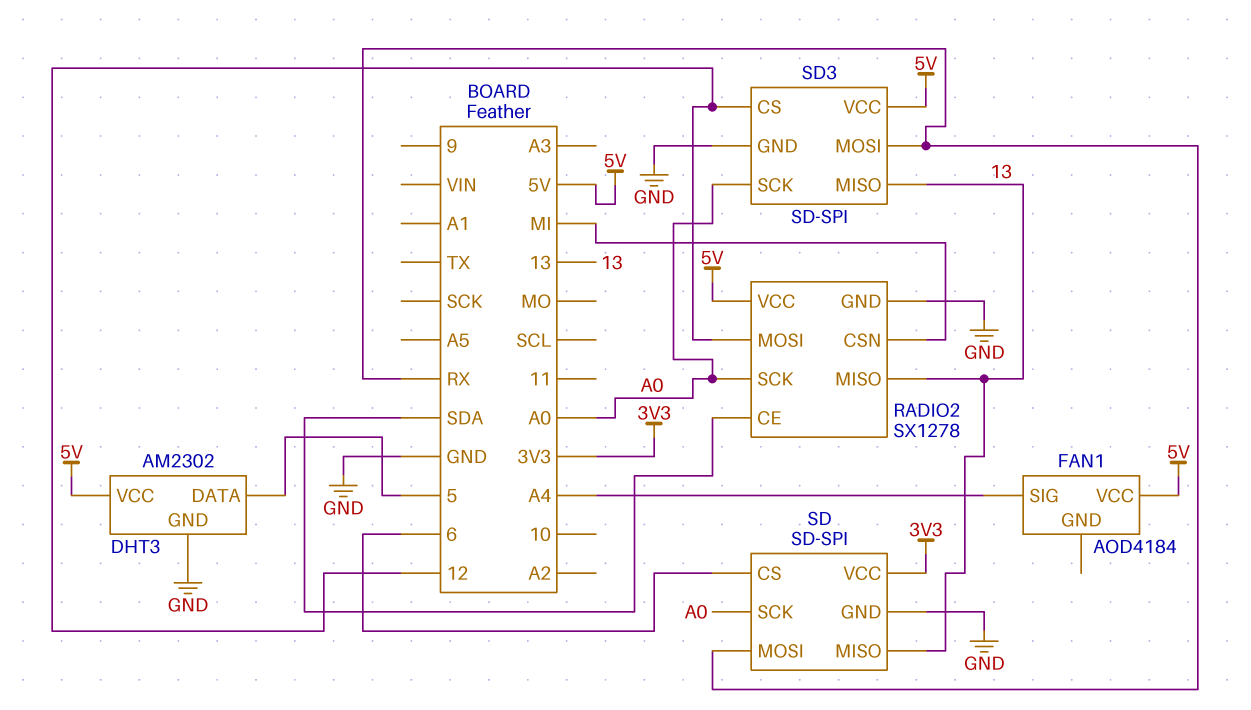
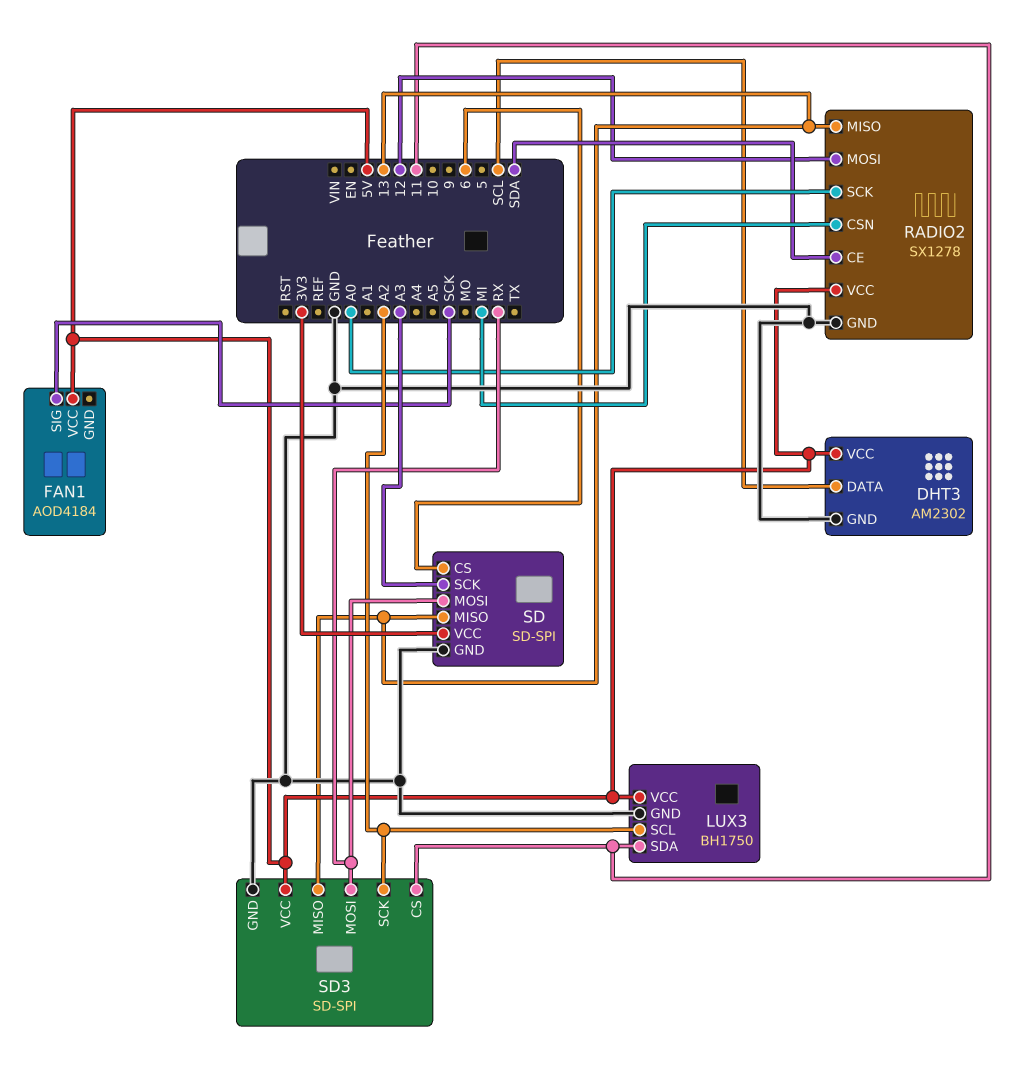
DHT3 pin DATA: 5 -> SCL
FAN1 pin SIG: A4 -> SCK
LUX3: none -> BH1750
LUX3 pin GND: none -> GND
LUX3 pin SCL: none -> A2
LUX3 pin SDA: none -> 11
LUX3 pin VCC: none -> 5V
SD pin SCK: A0 -> A3
SD3 pin CS: 12 -> 11
SD3 pin SCK: A0 -> A2

